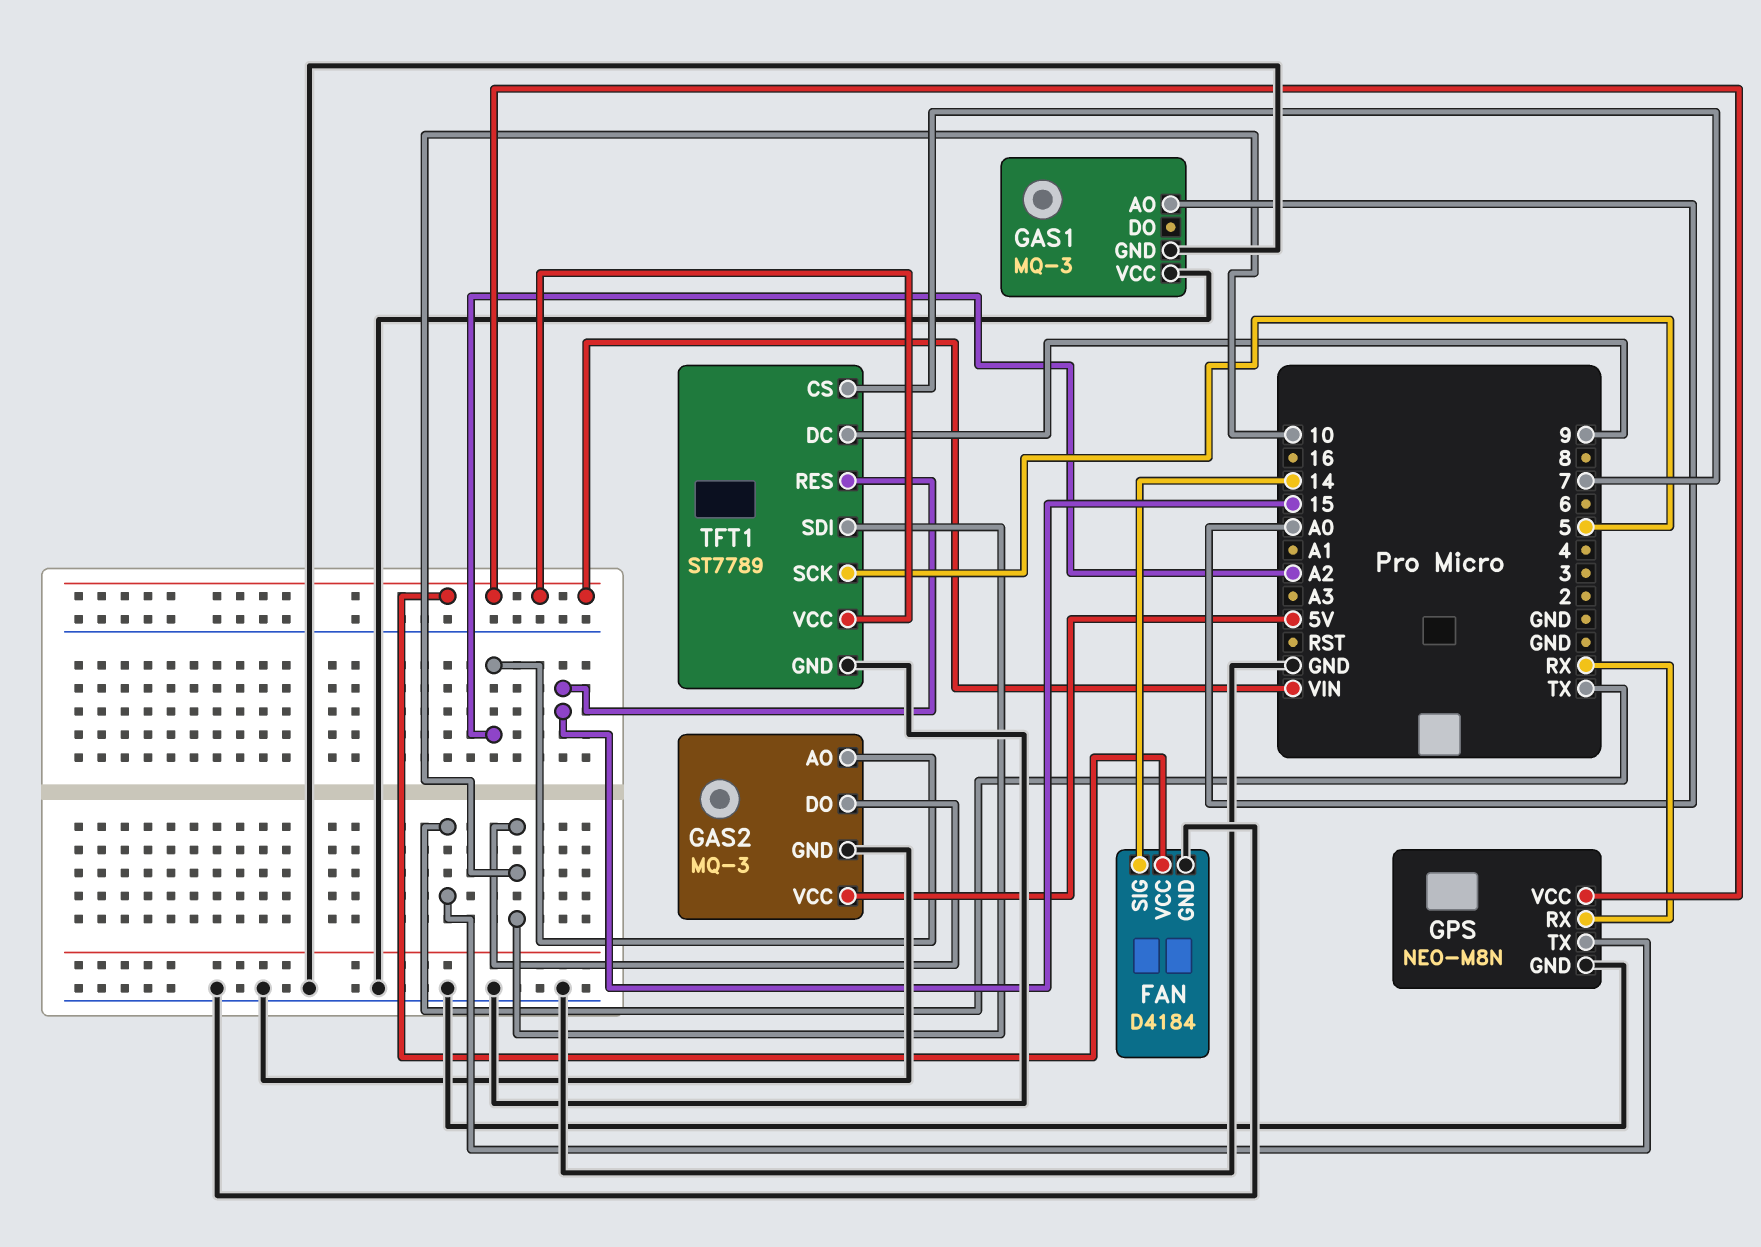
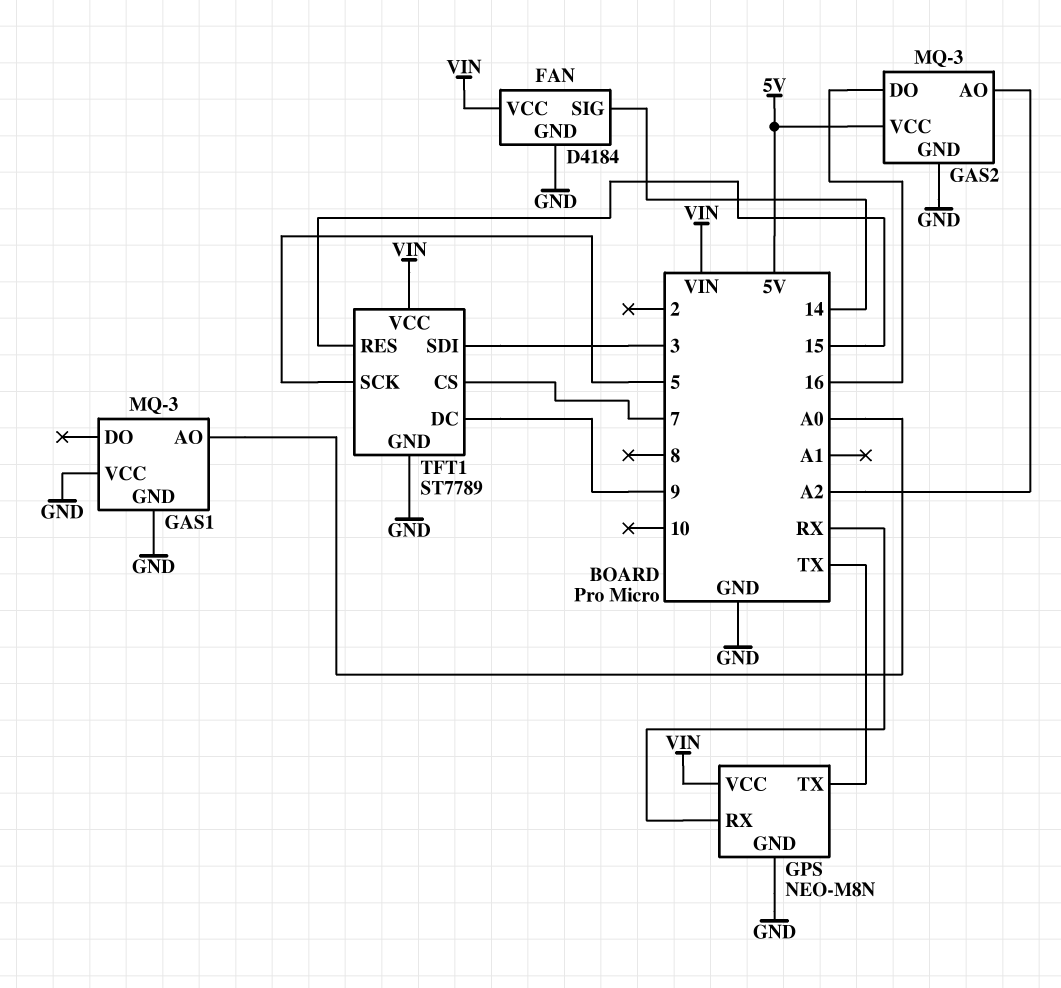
GAS2 pin DO: 10 -> 16
TFT1 pin SDI: 10 -> 3

